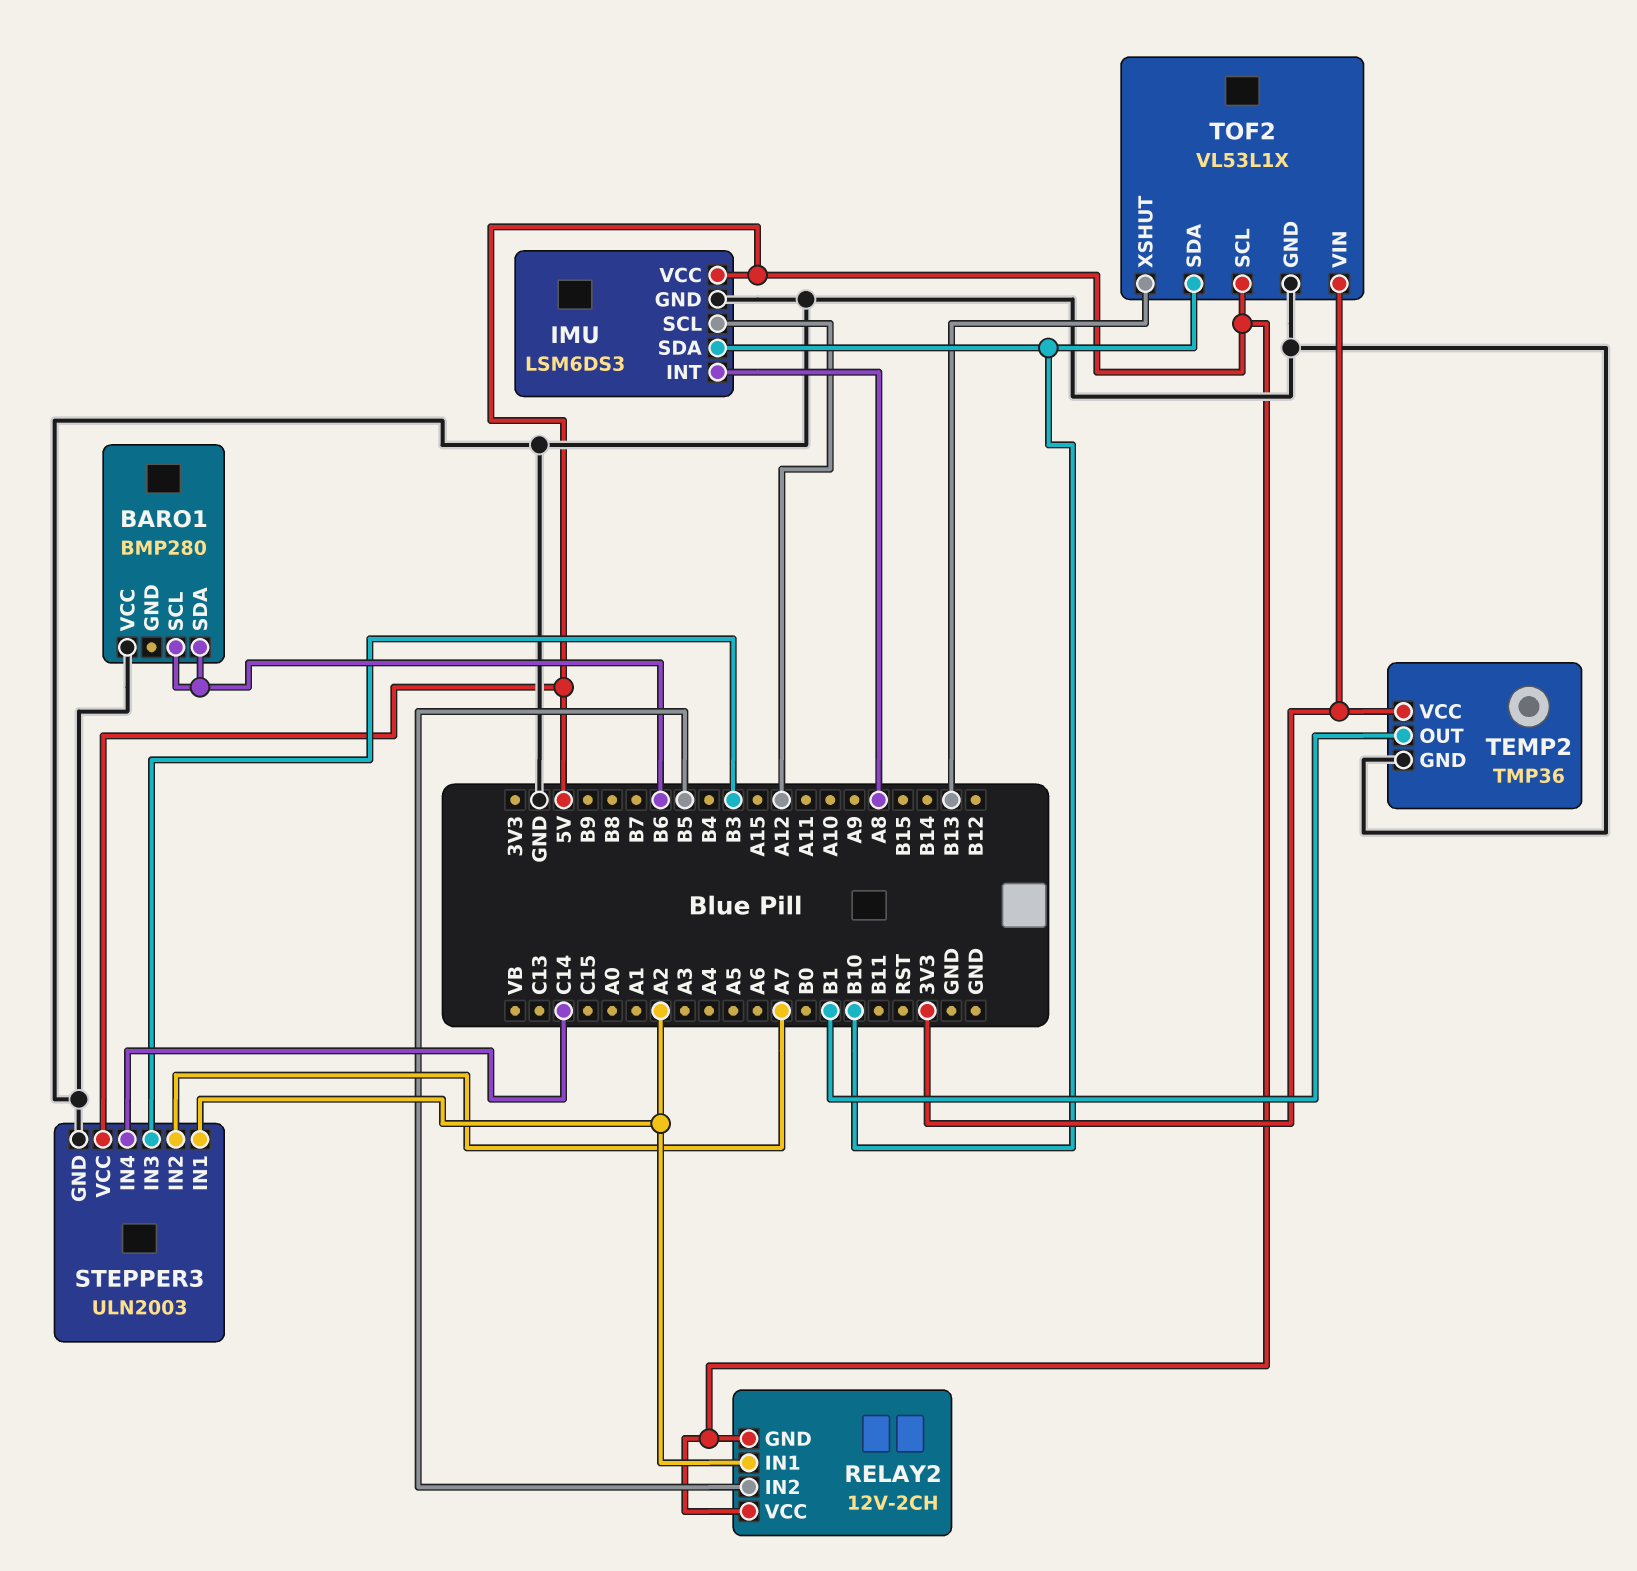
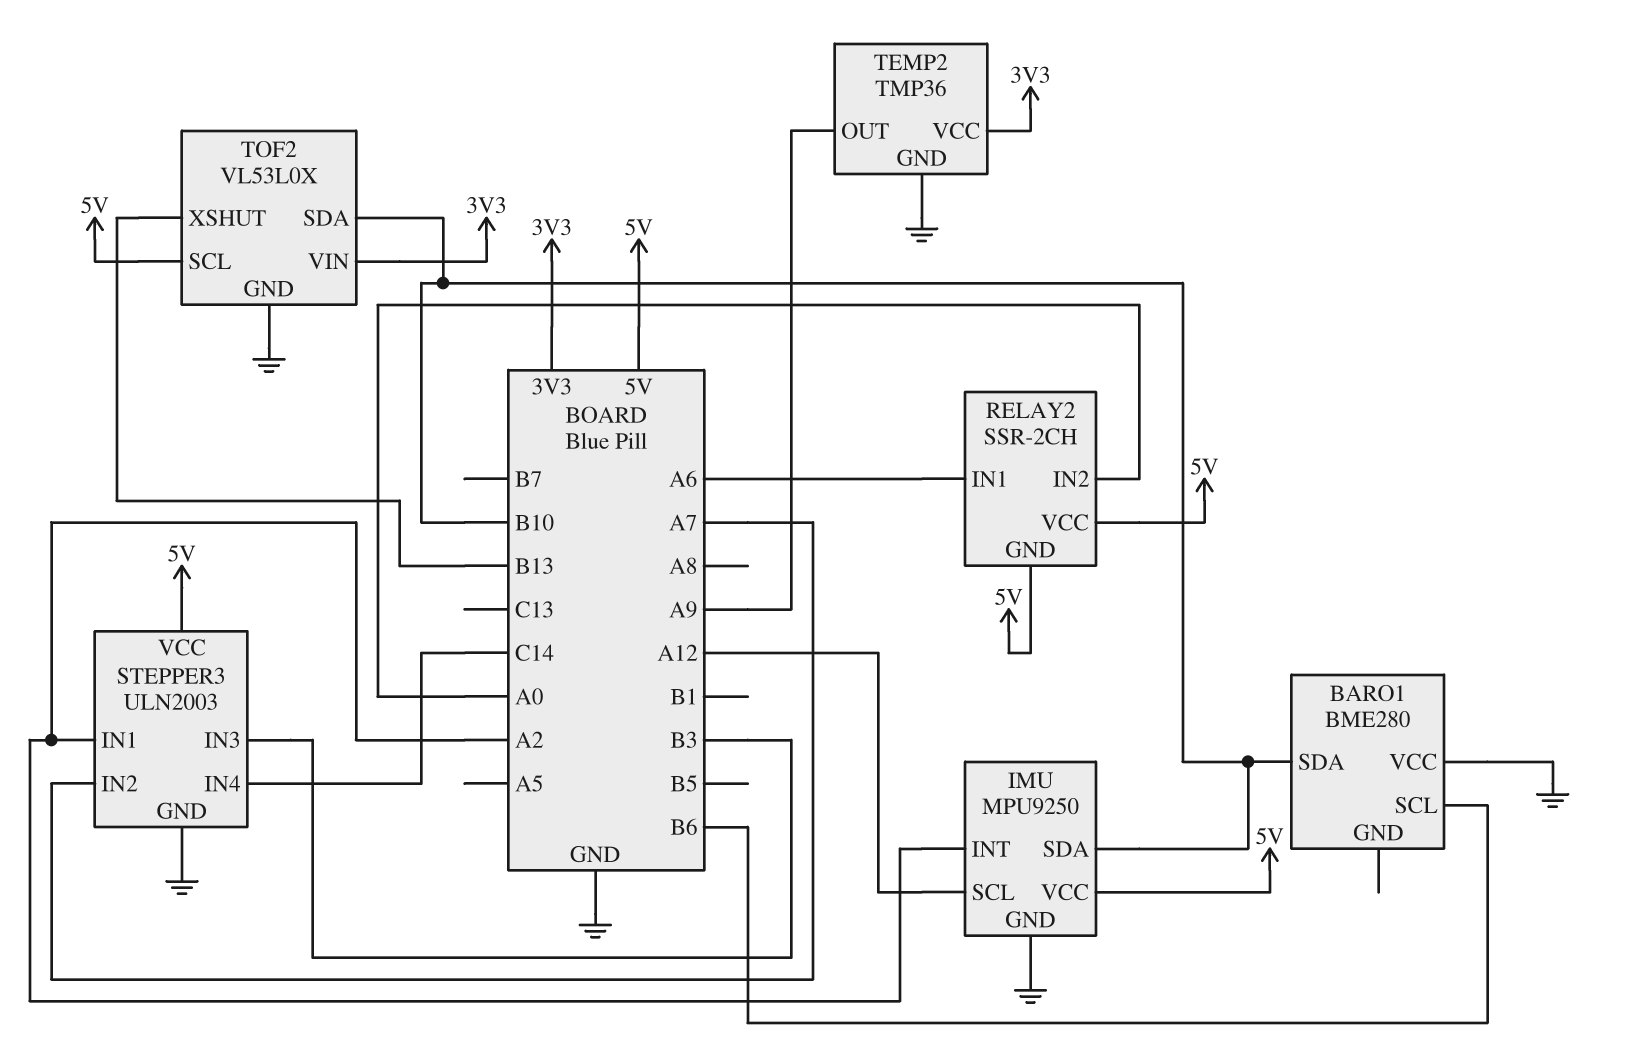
BARO1: BMP280 -> BME280
BARO1 pin SDA: B6 -> B10
IMU: LSM6DS3 -> MPU9250
IMU pin INT: A8 -> A2
RELAY2: 12V-2CH -> SSR-2CH
RELAY2 pin IN1: A2 -> A6
RELAY2 pin IN2: B5 -> A0
TEMP2 pin OUT: B1 -> A9
TOF2: VL53L1X -> VL53L0X

